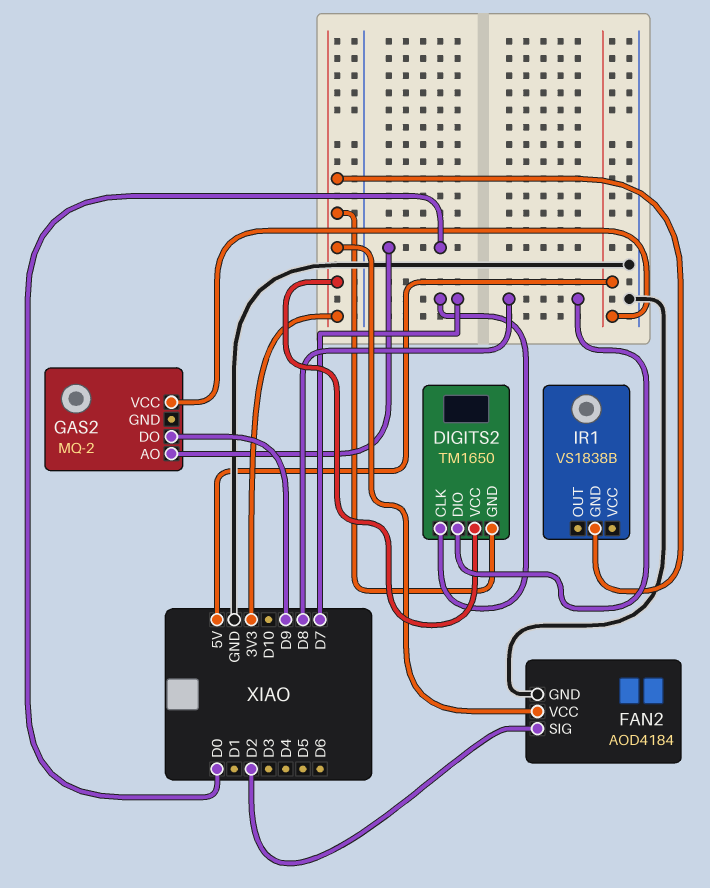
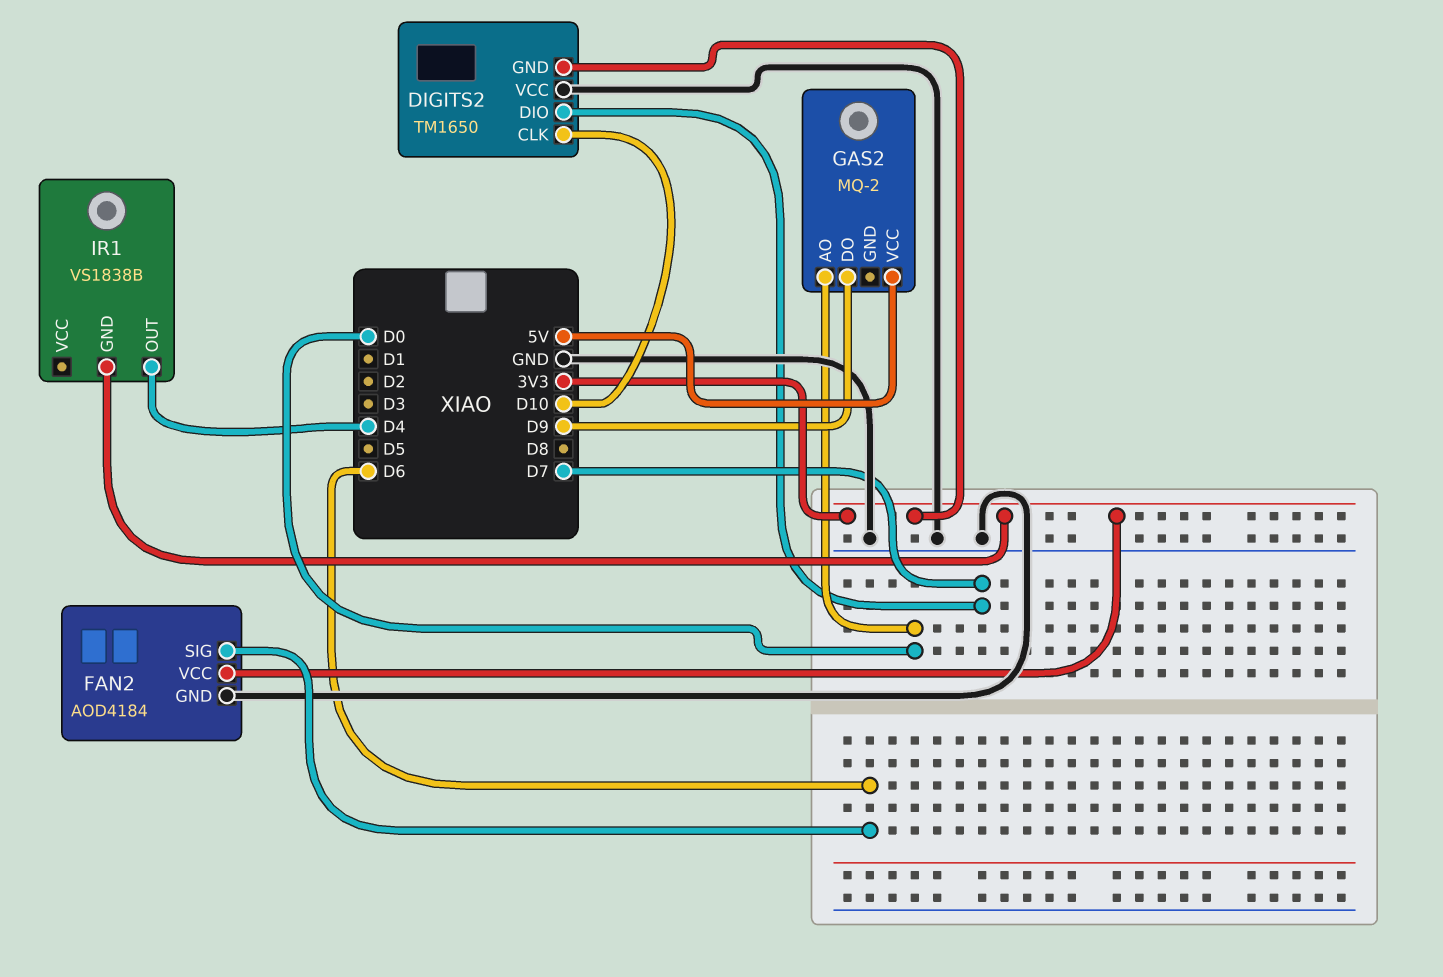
DIGITS2 pin CLK: D7 -> D10
DIGITS2 pin DIO: D8 -> D7
DIGITS2 pin VCC: 3V3 -> GND
FAN2 pin SIG: D2 -> D6
IR1 pin OUT: none -> D4

